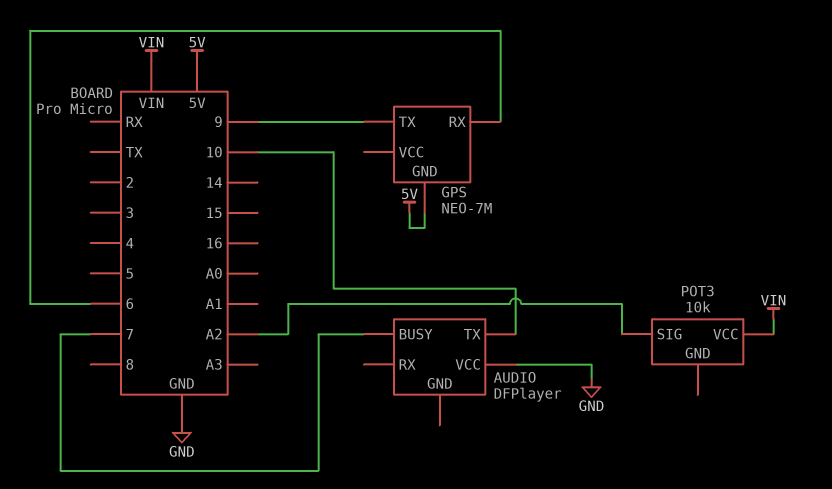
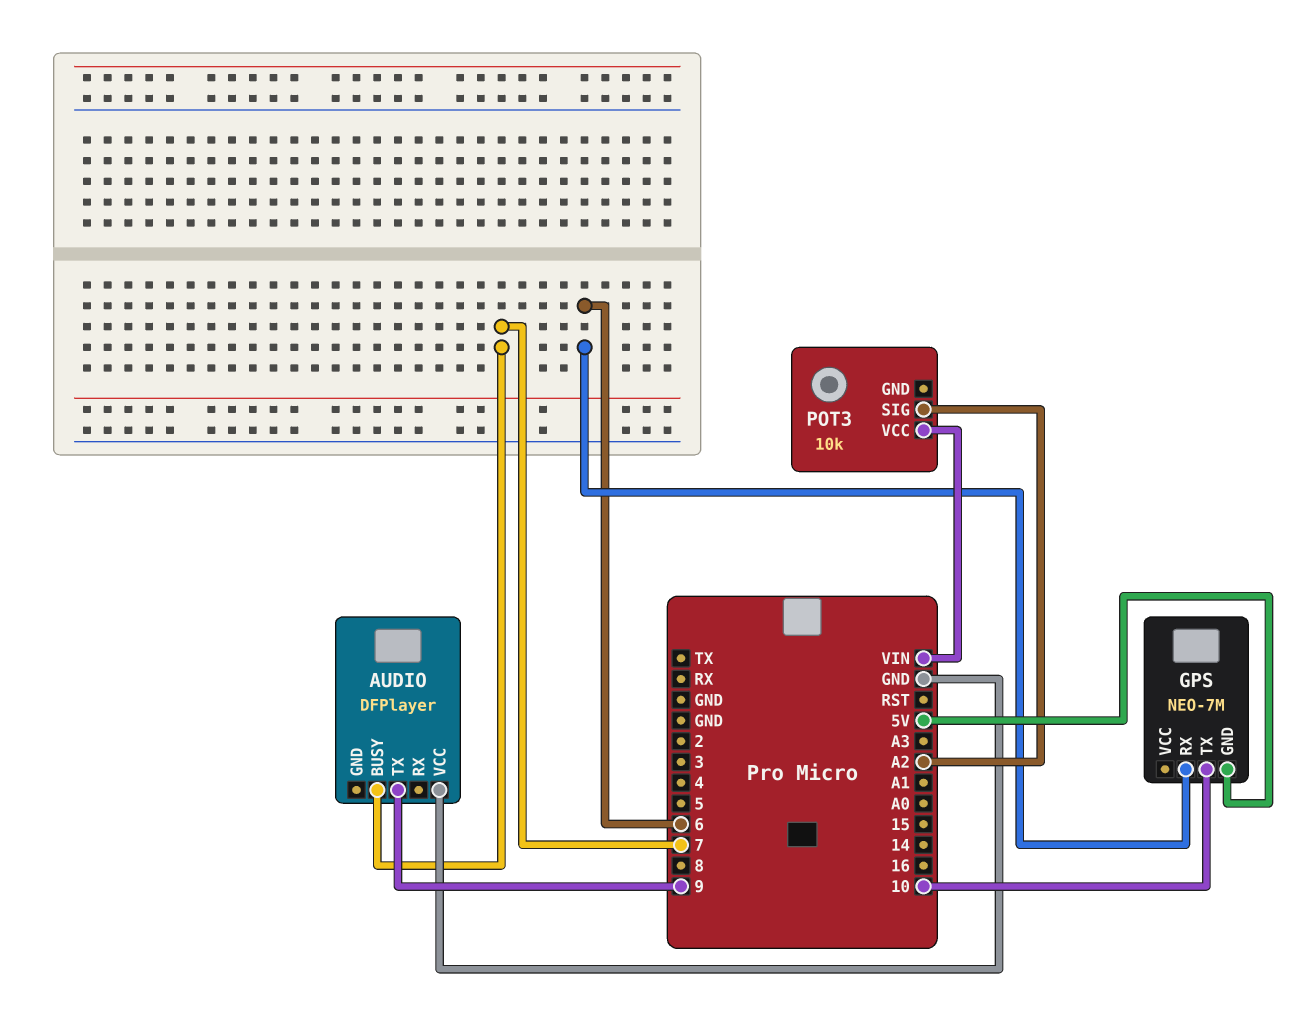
AUDIO pin TX: 10 -> 9
GPS pin TX: 9 -> 10

